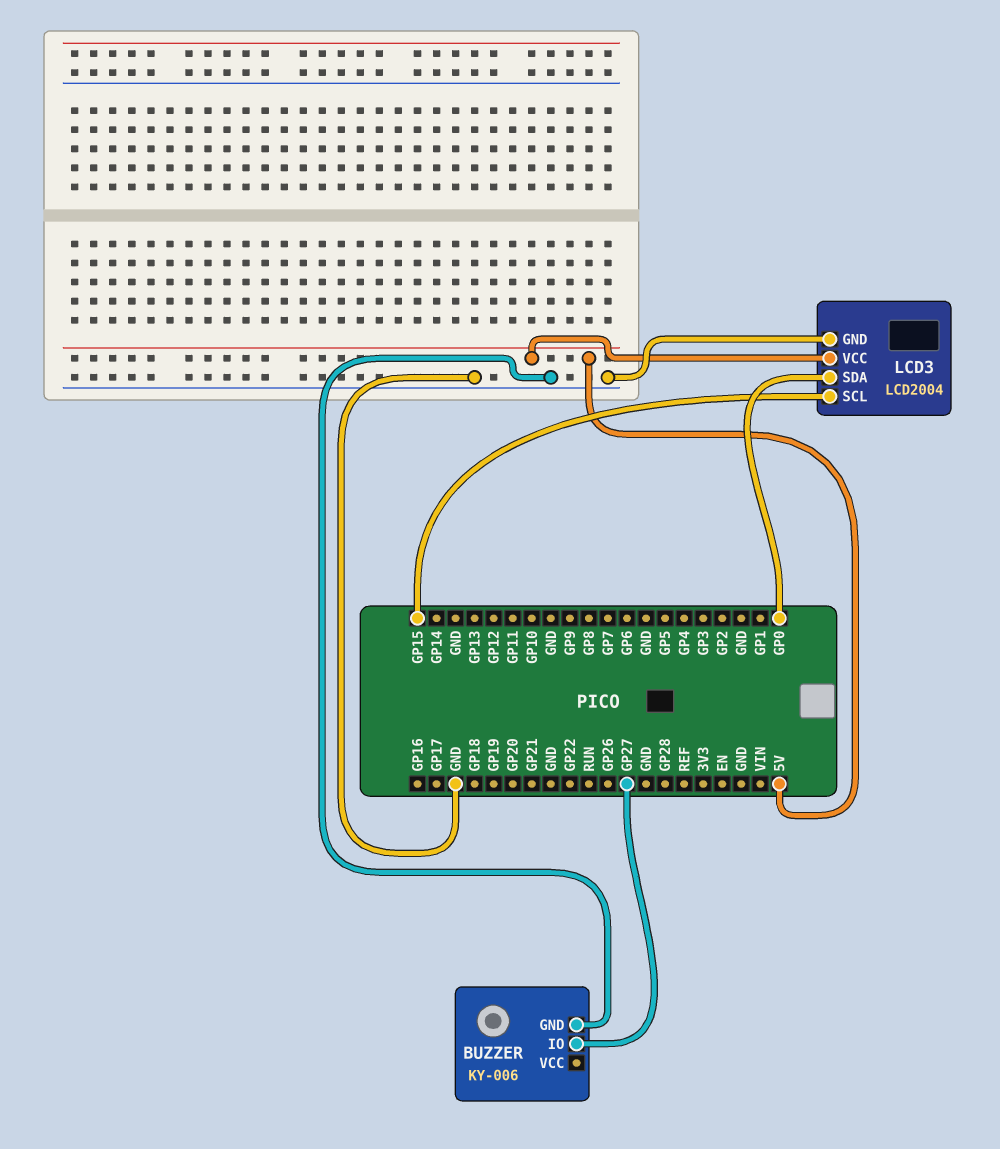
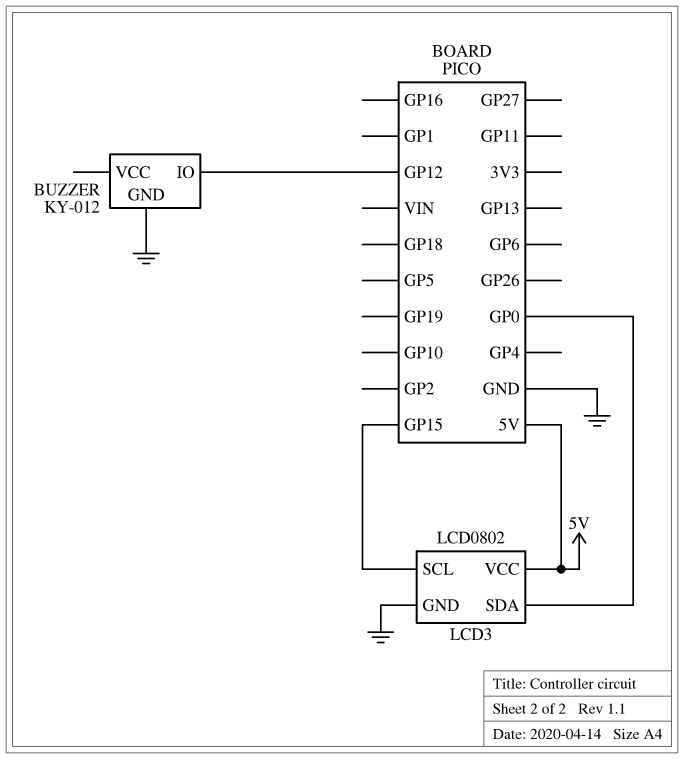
BUZZER: KY-006 -> KY-012
BUZZER pin IO: GP27 -> GP12
LCD3: LCD2004 -> LCD0802

